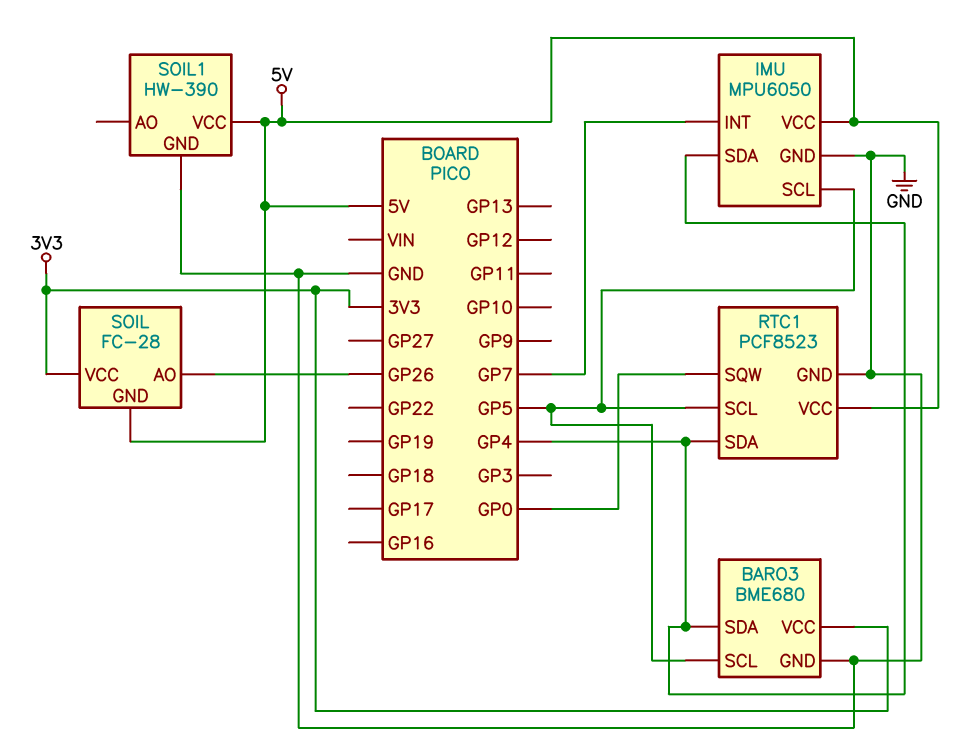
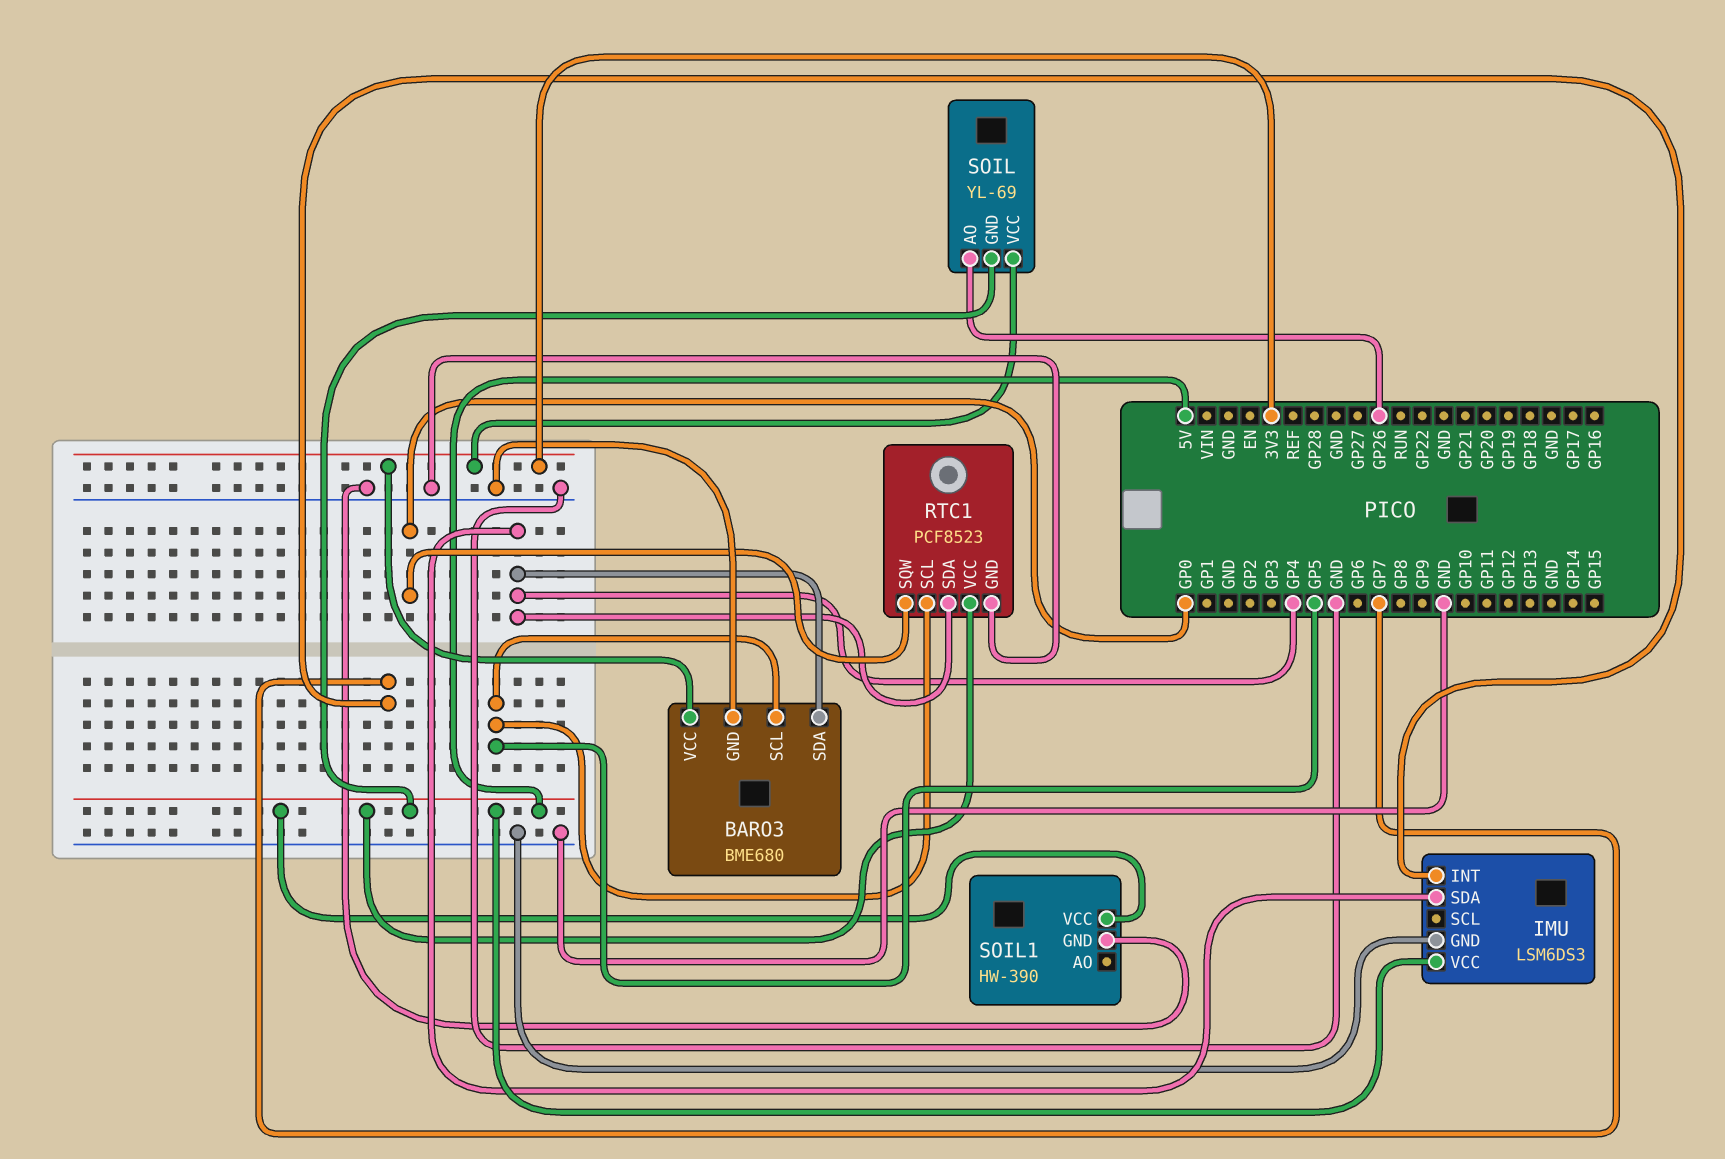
IMU: MPU6050 -> LSM6DS3
IMU pin SCL: GP5 -> none
SOIL: FC-28 -> YL-69

